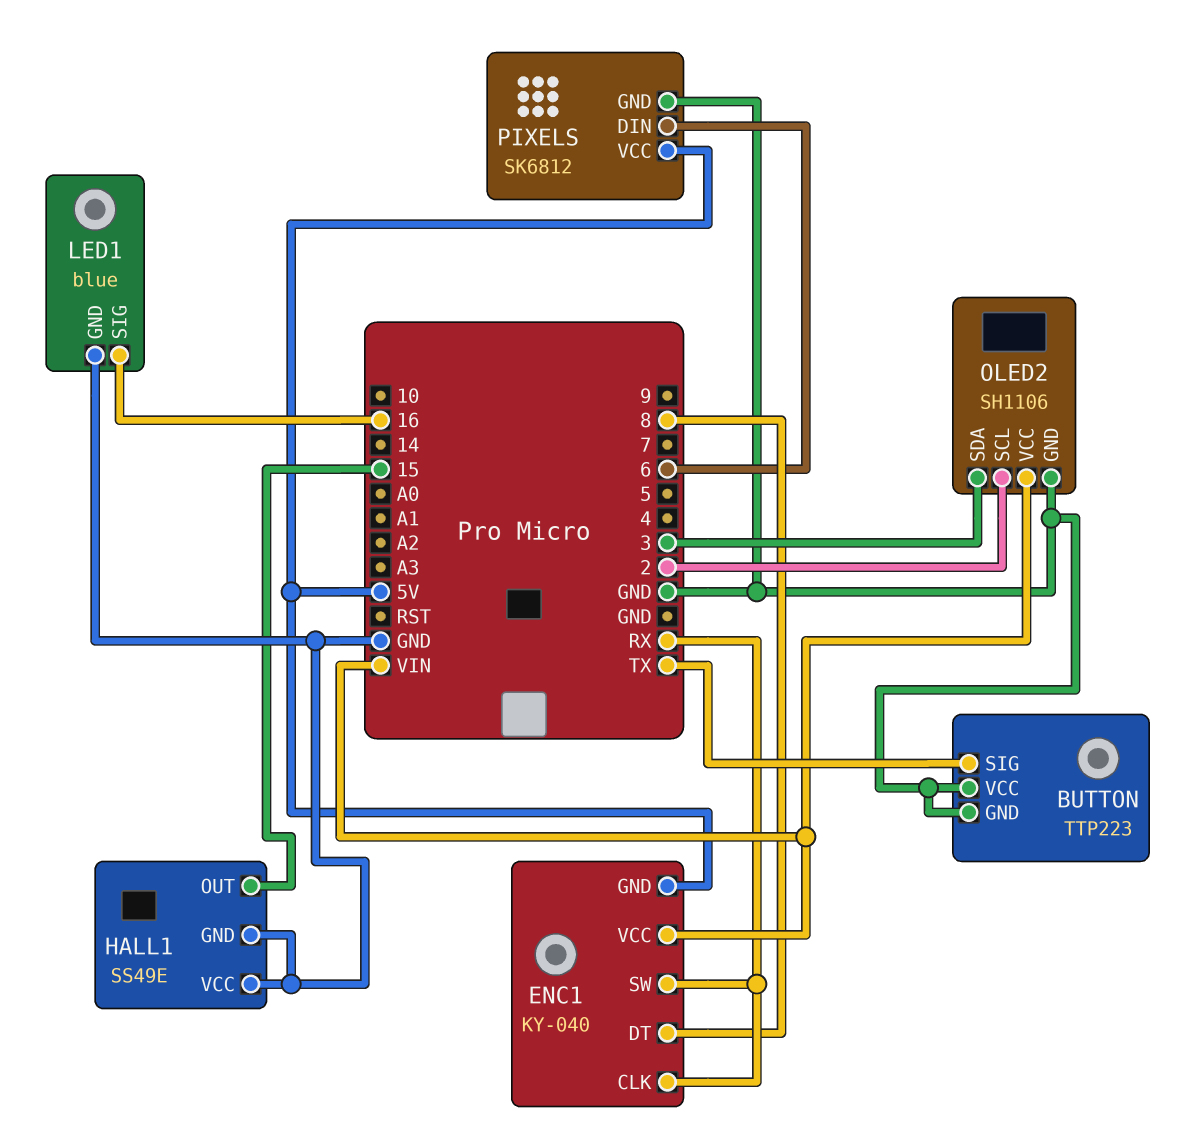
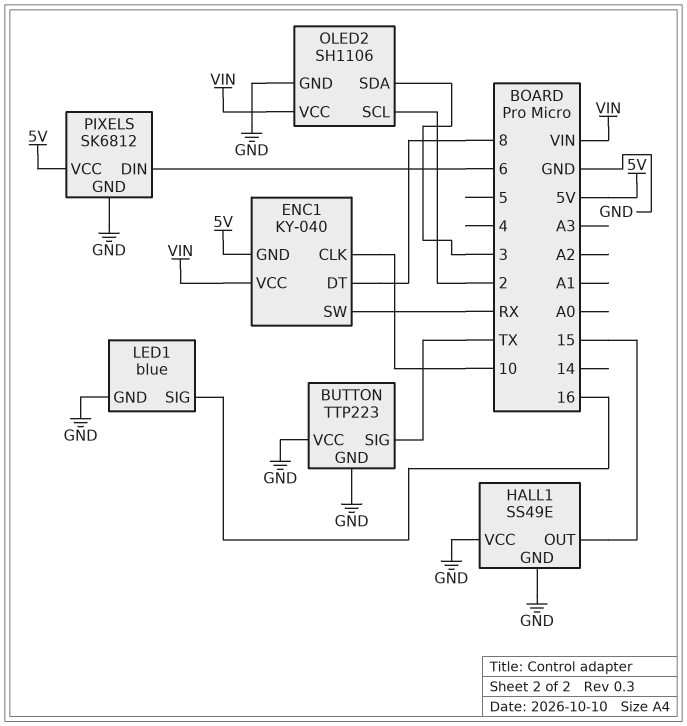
ENC1 pin CLK: RX -> 10

